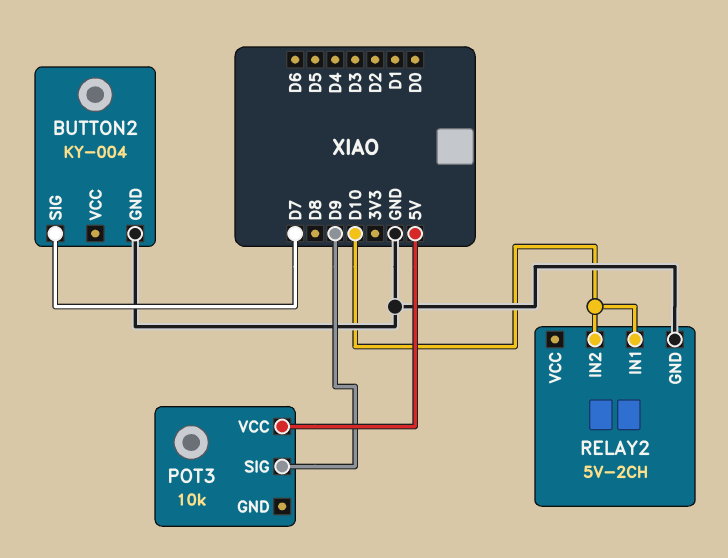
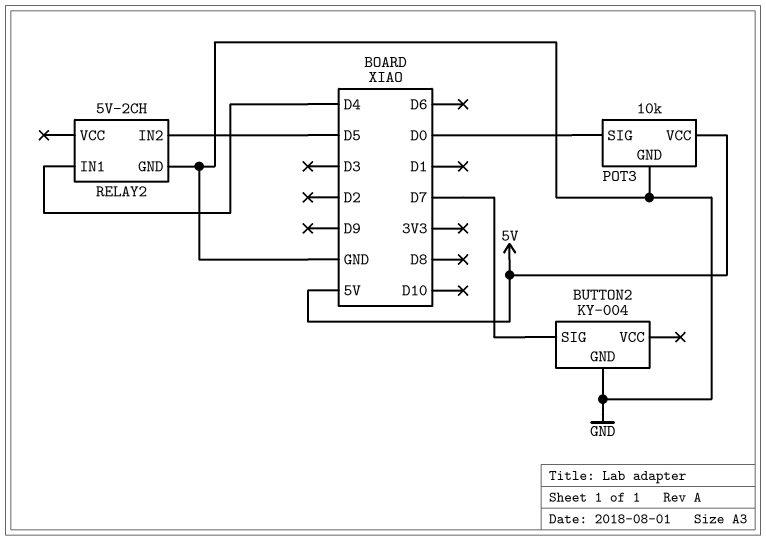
POT3 pin GND: none -> GND
POT3 pin SIG: D9 -> D0
RELAY2 pin IN1: D10 -> D4
RELAY2 pin IN2: D10 -> D5

